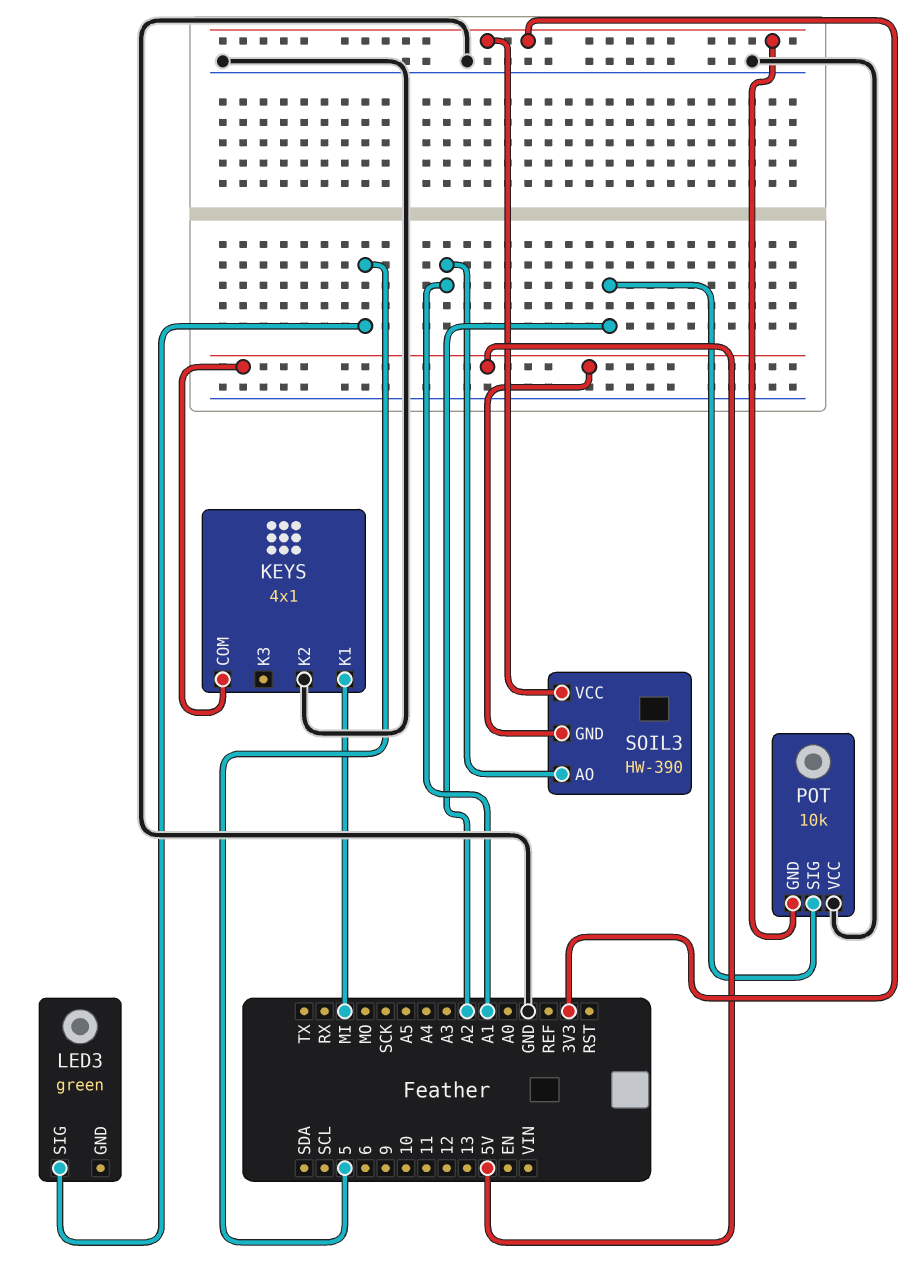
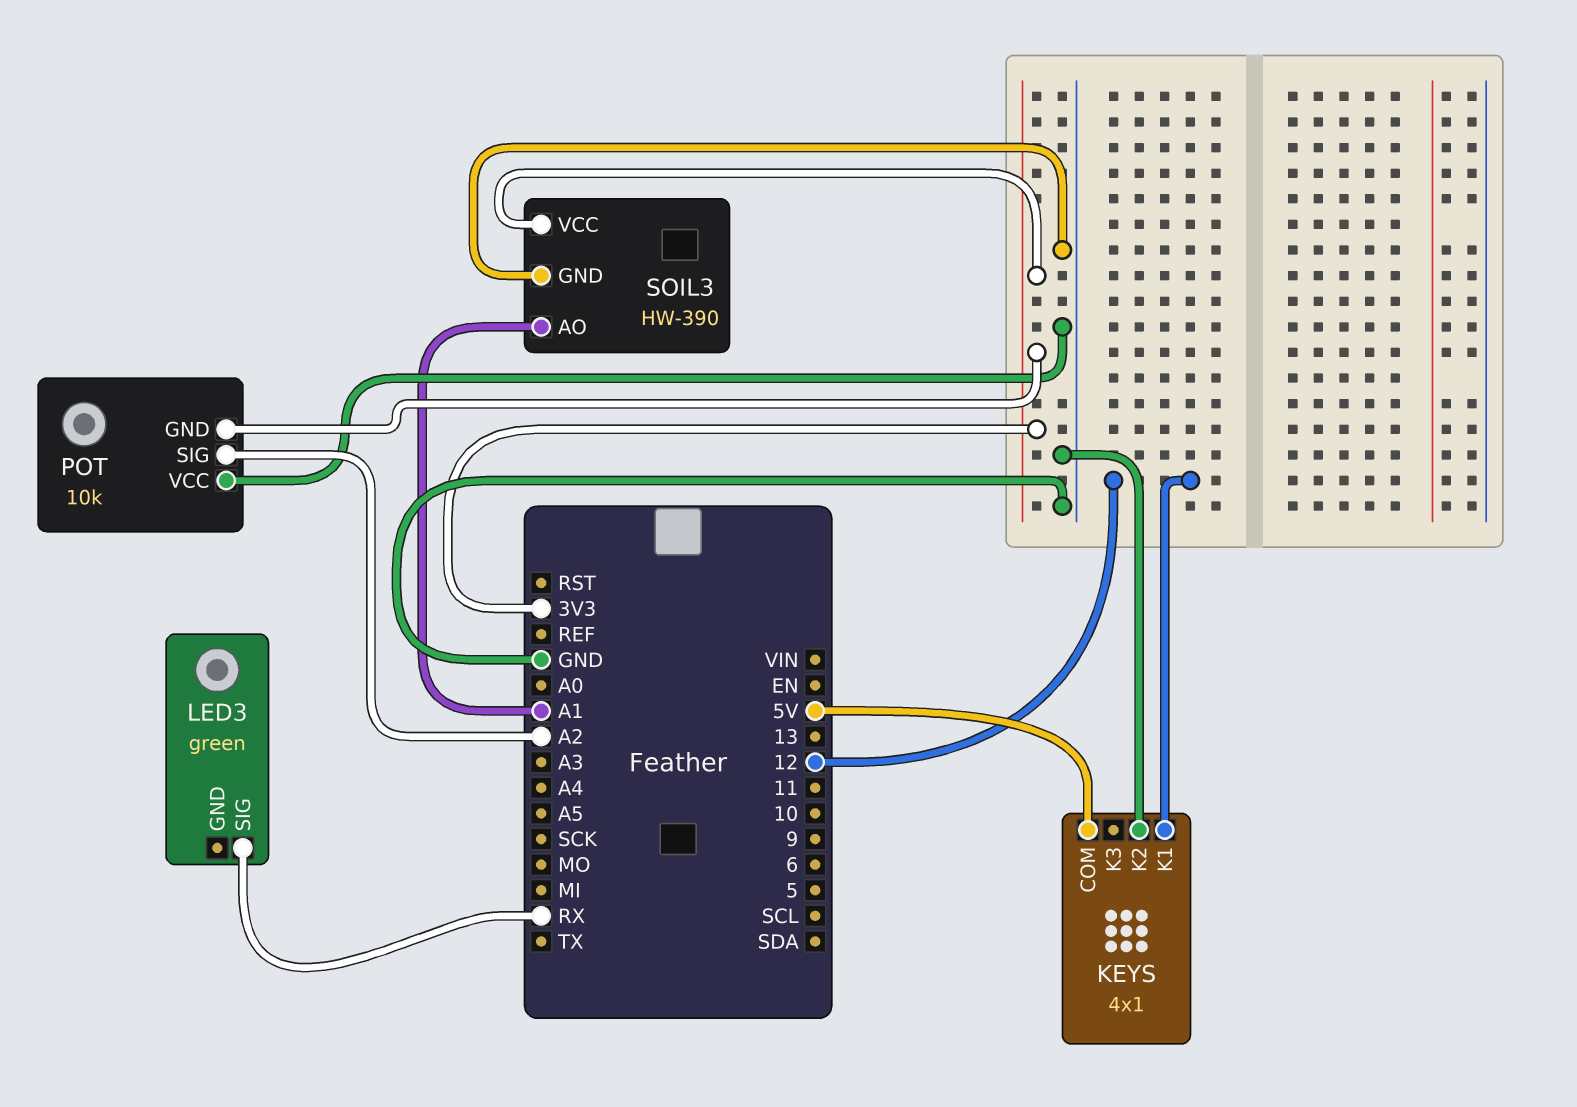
KEYS pin K1: MI -> 12
LED3 pin SIG: 5 -> RX
SOIL3 pin GND: 5V -> GND

